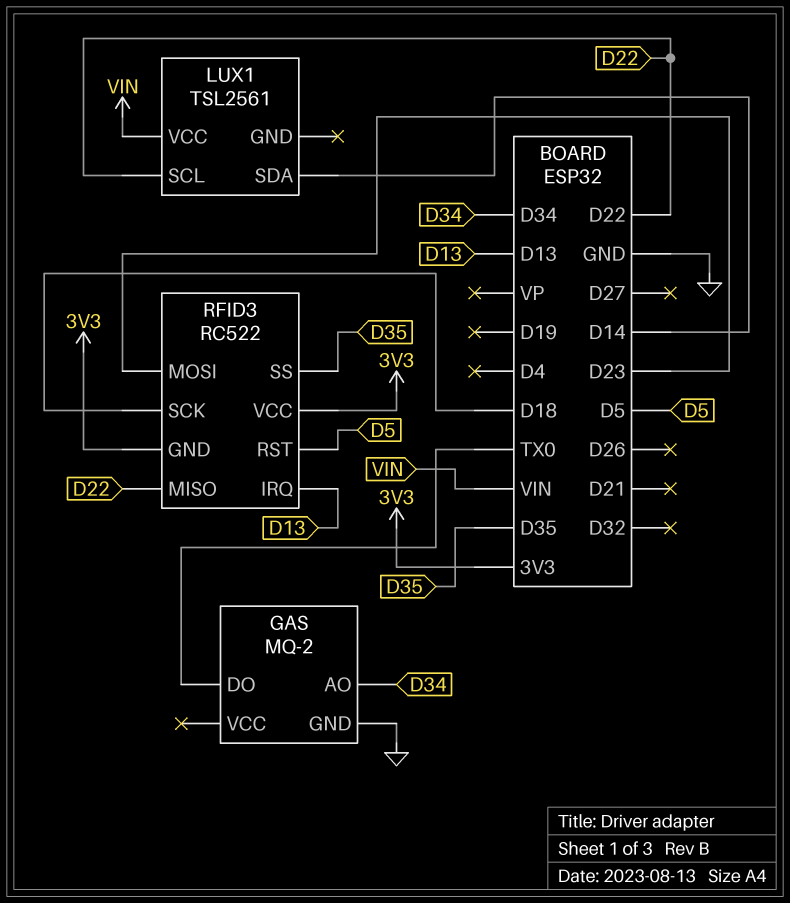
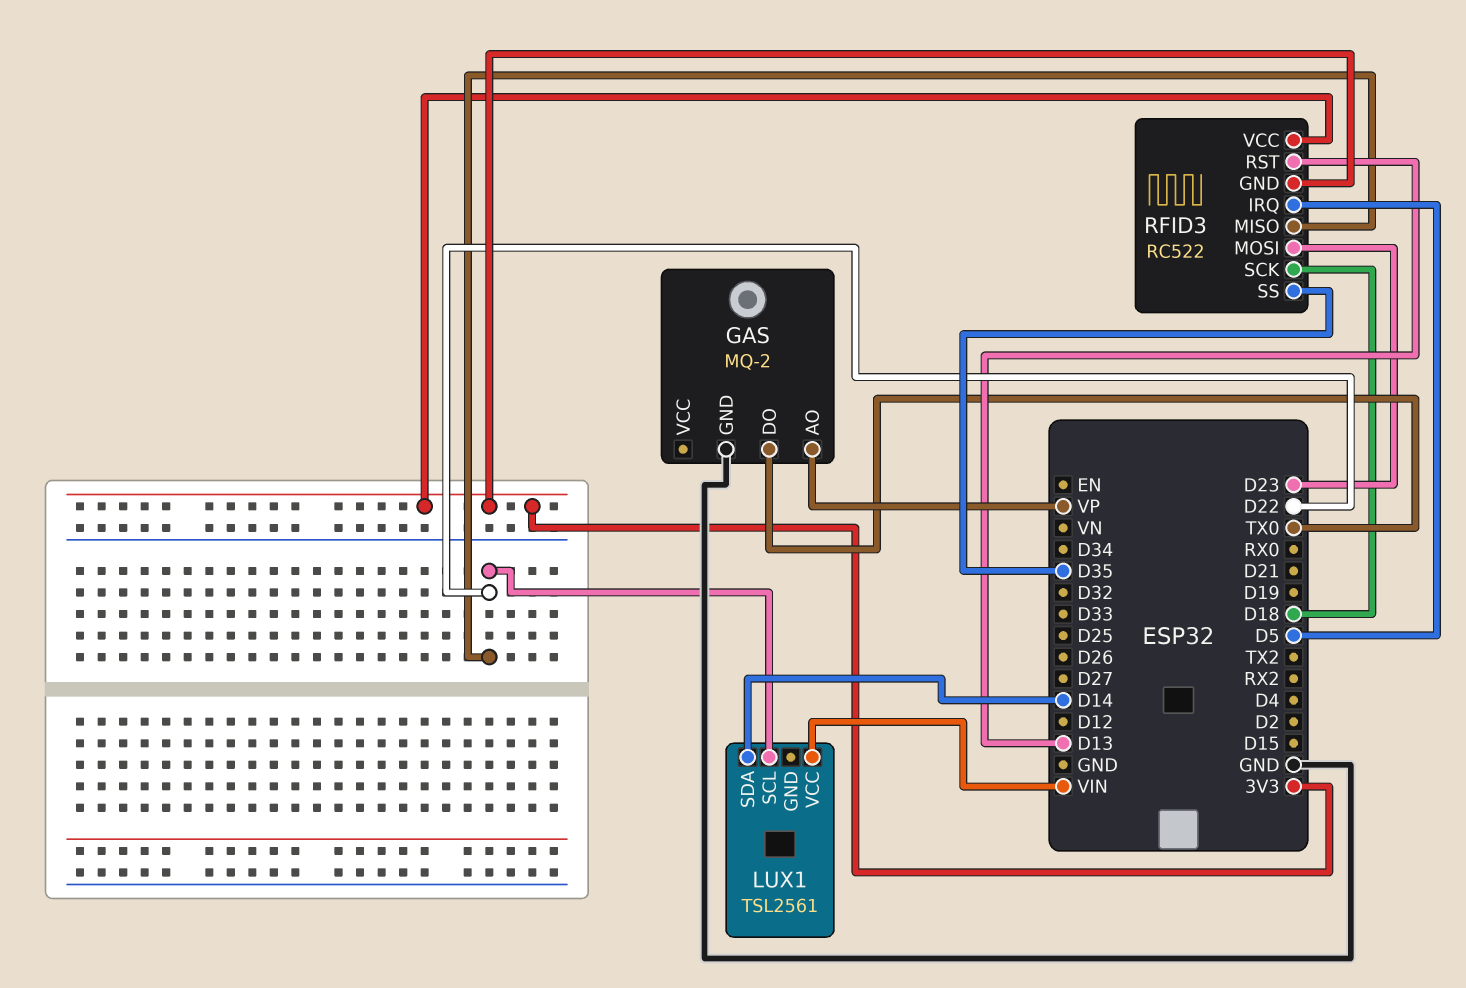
GAS pin AO: D34 -> VP
RFID3 pin IRQ: D13 -> D5
RFID3 pin RST: D5 -> D13

